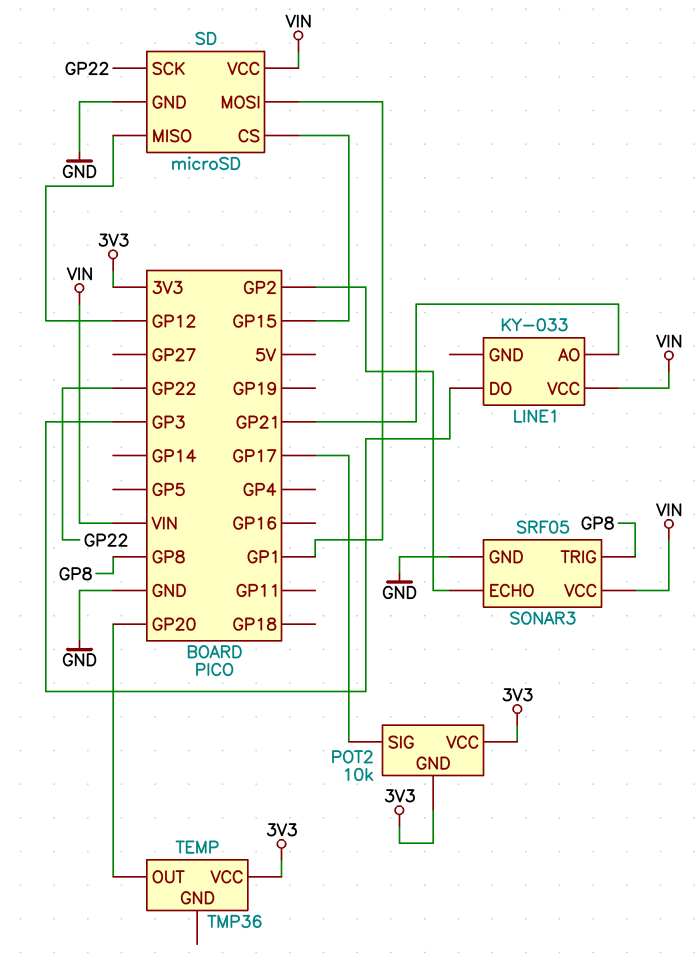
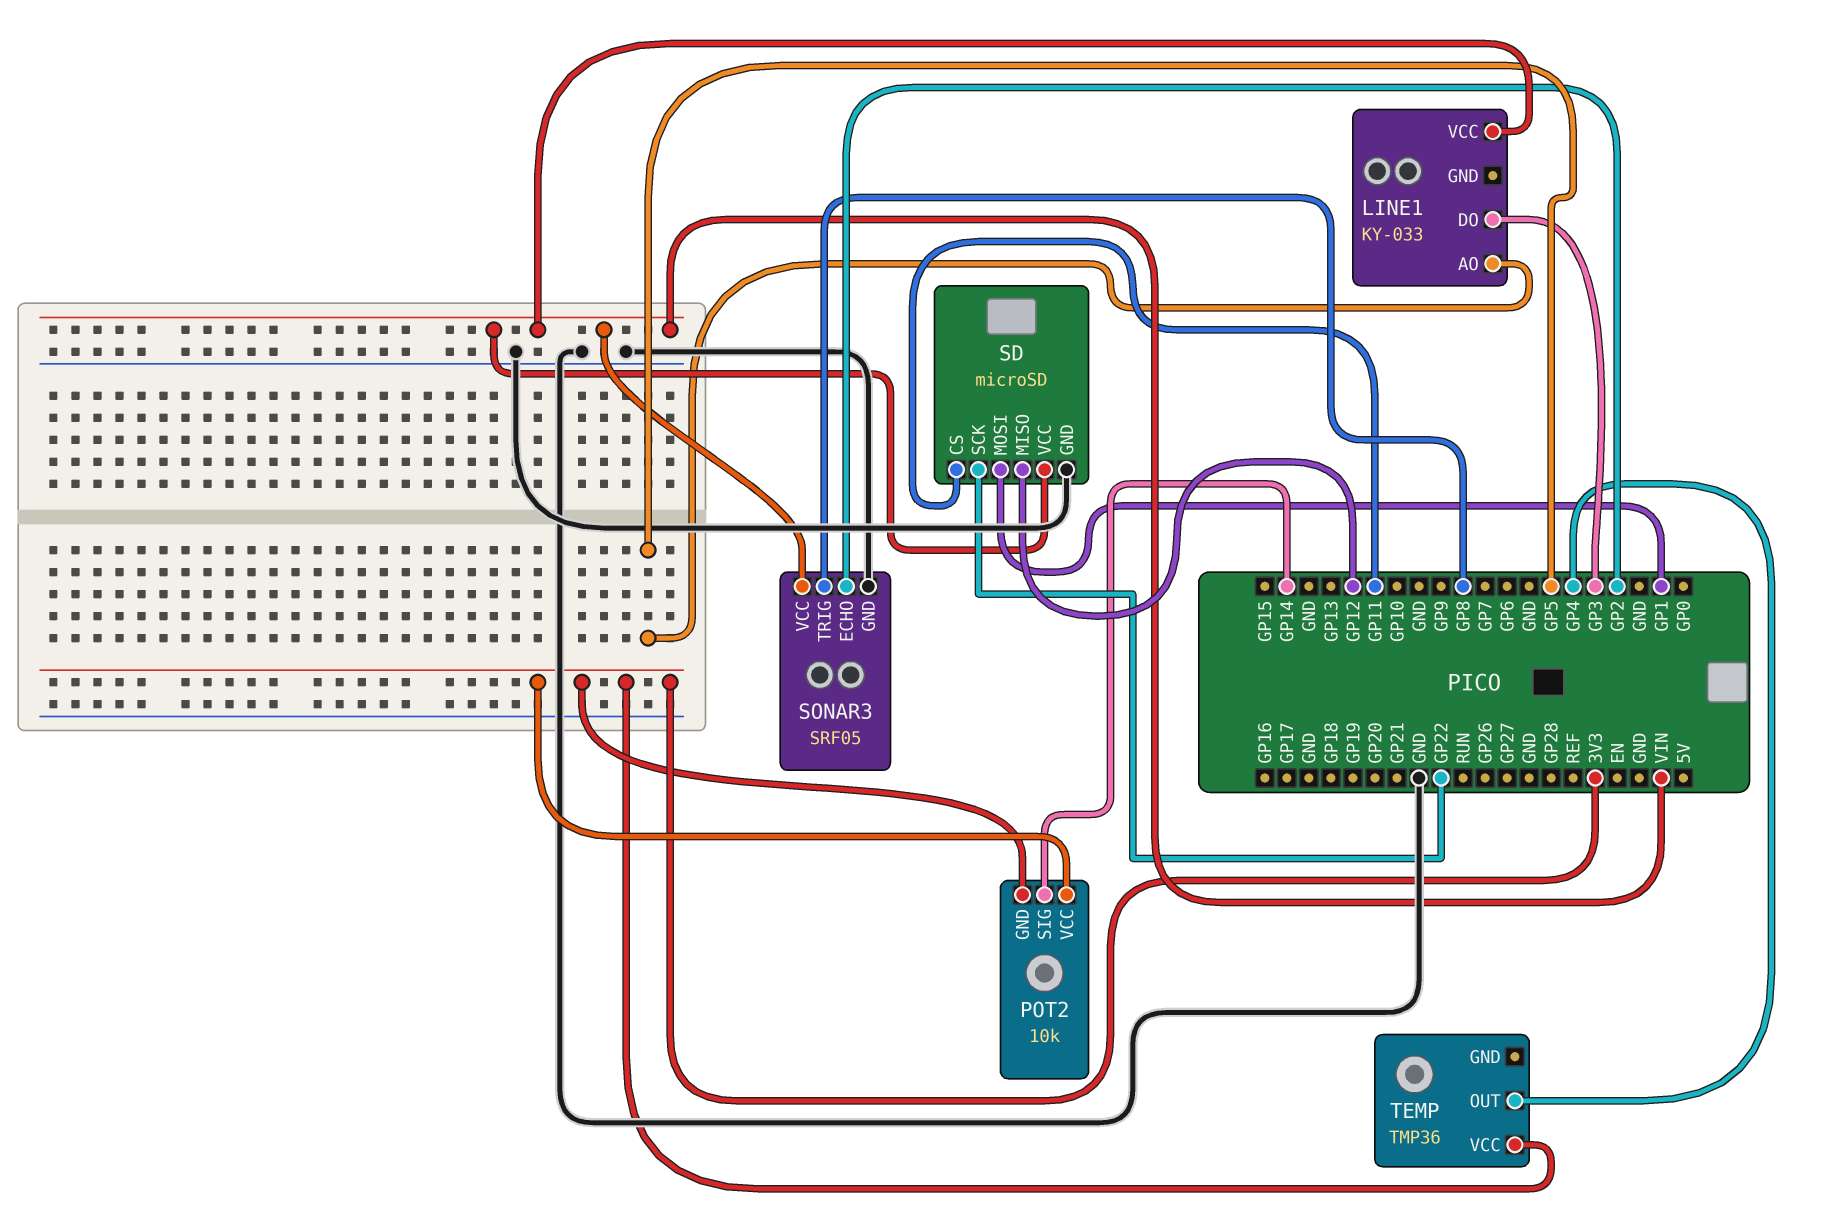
LINE1 pin AO: GP21 -> GP5
POT2 pin SIG: GP17 -> GP14
SD pin CS: GP15 -> GP11
TEMP pin OUT: GP20 -> GP4

